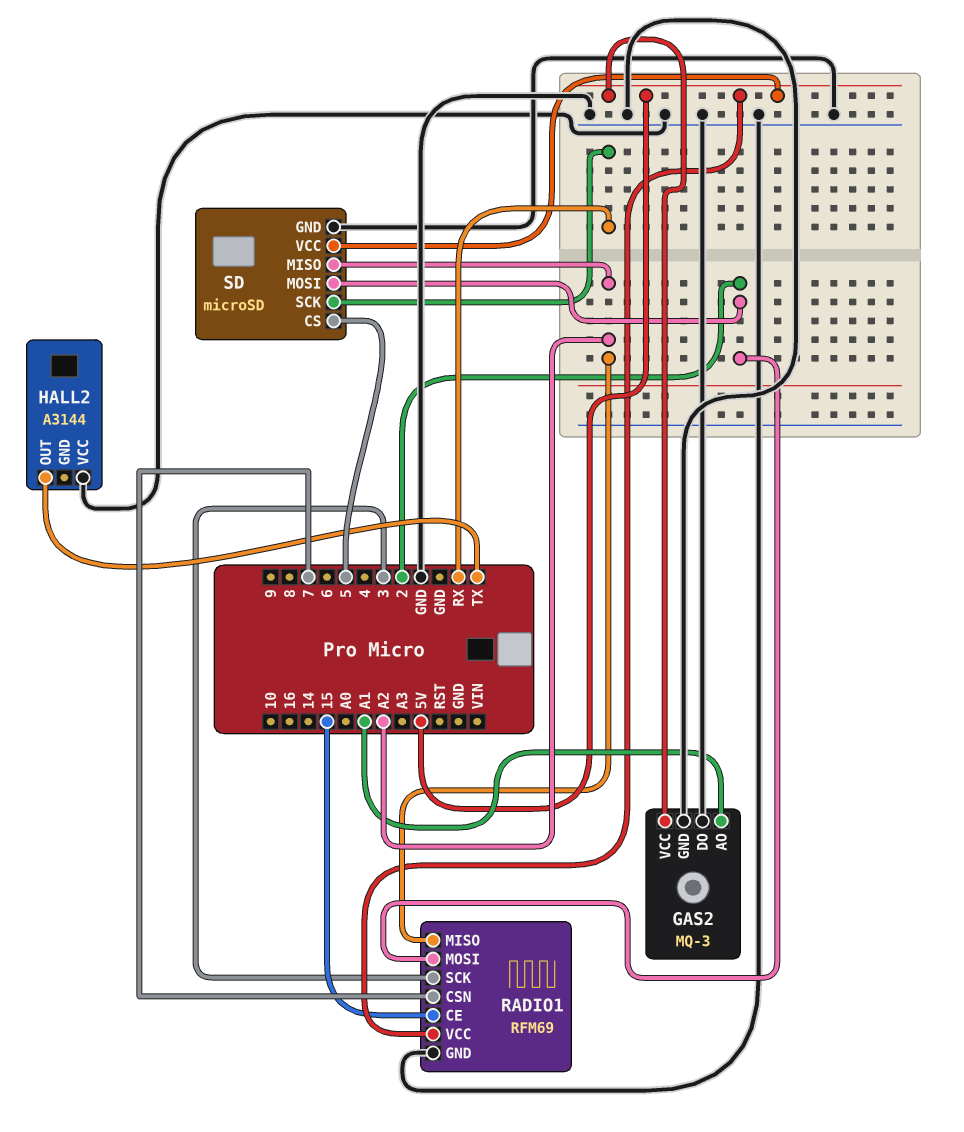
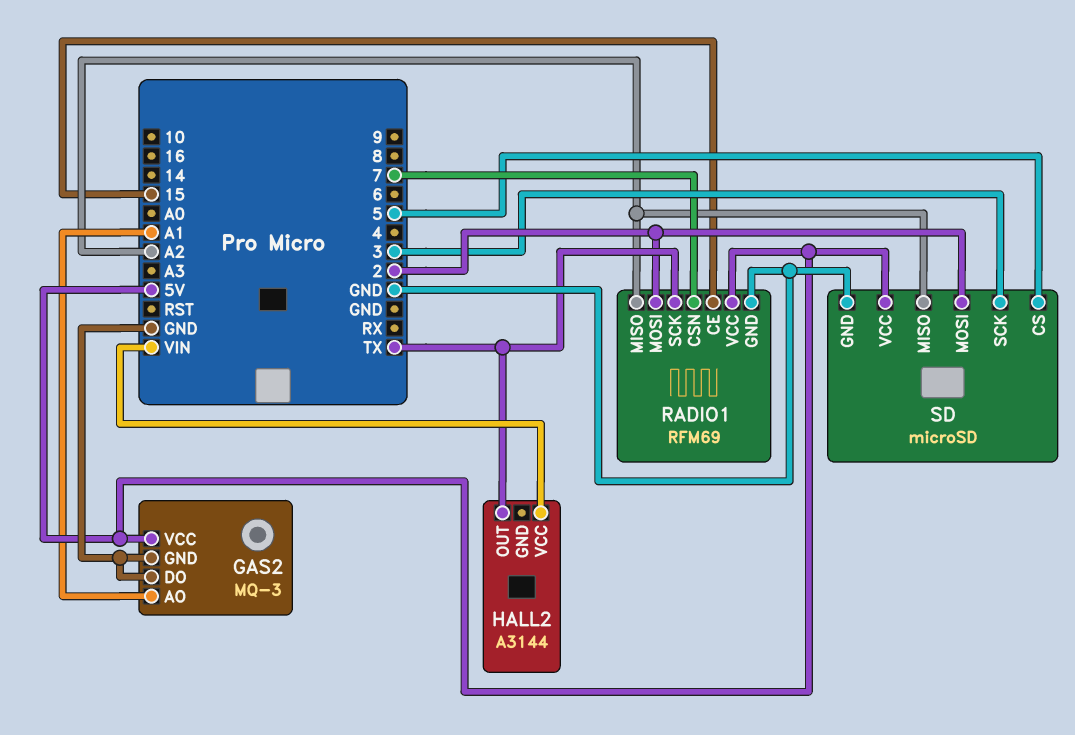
HALL2 pin VCC: GND -> VIN
RADIO1 pin SCK: 3 -> TX
SD pin SCK: RX -> 3

